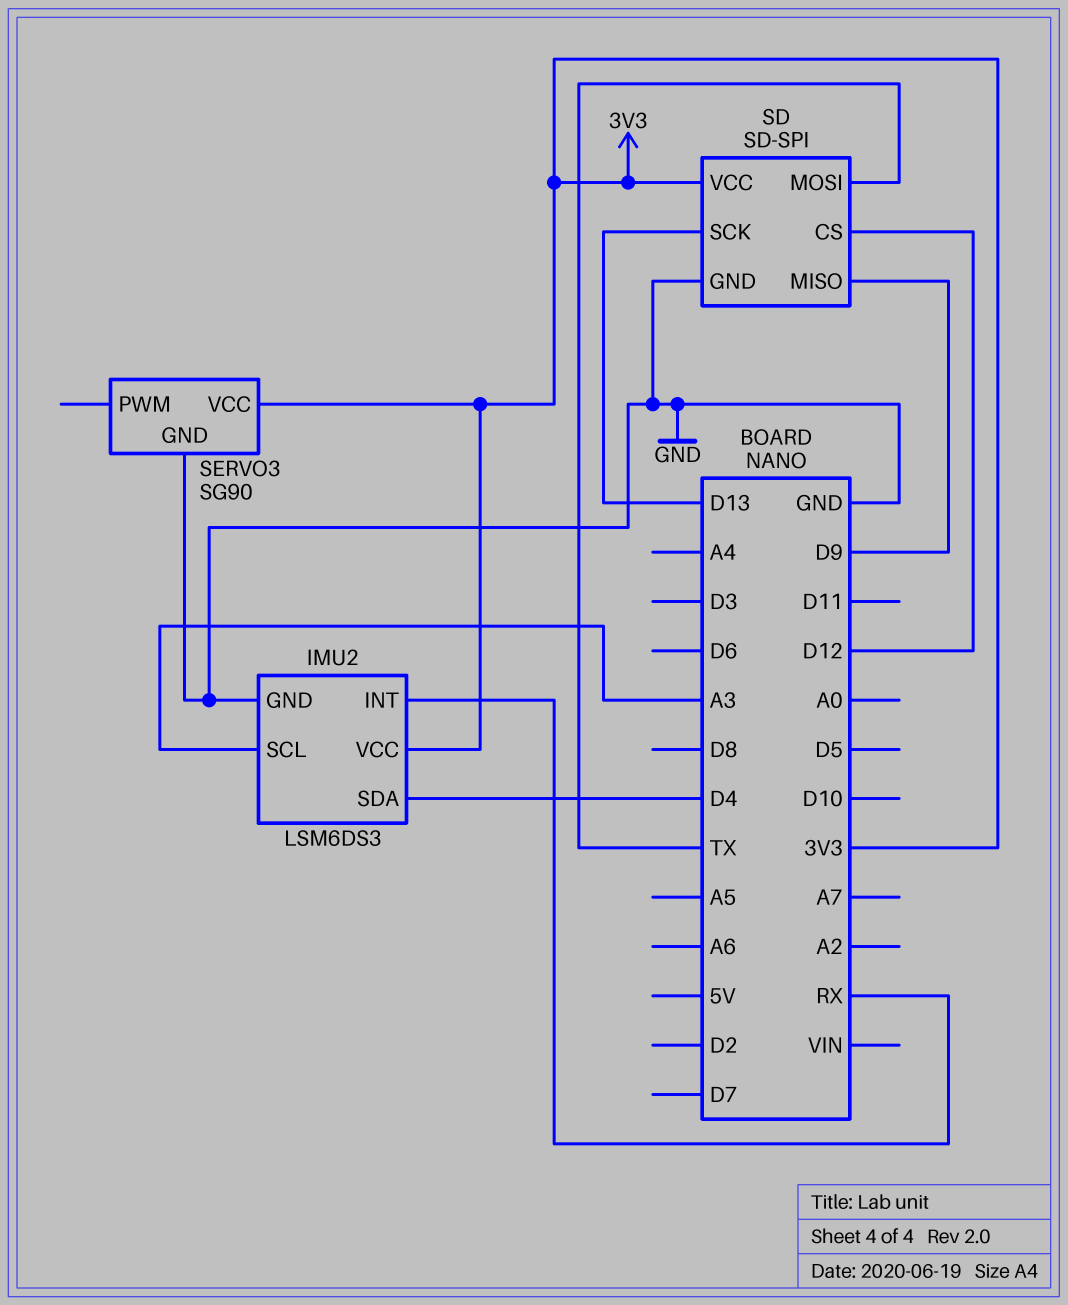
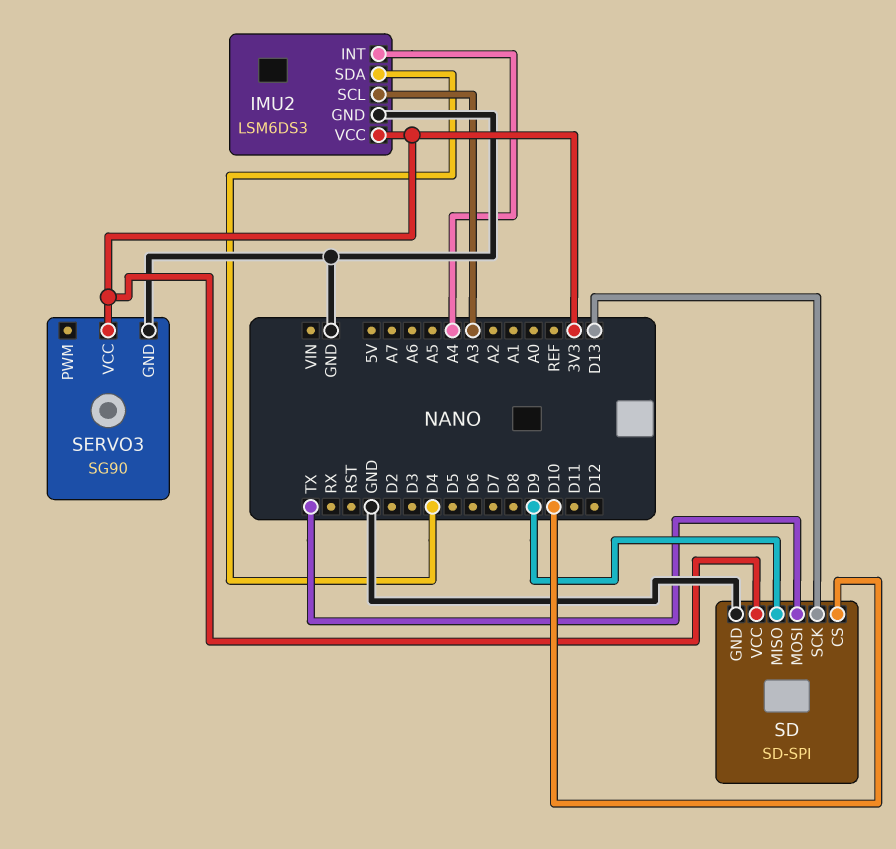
IMU2 pin INT: RX -> A4
SD pin CS: D12 -> D10

